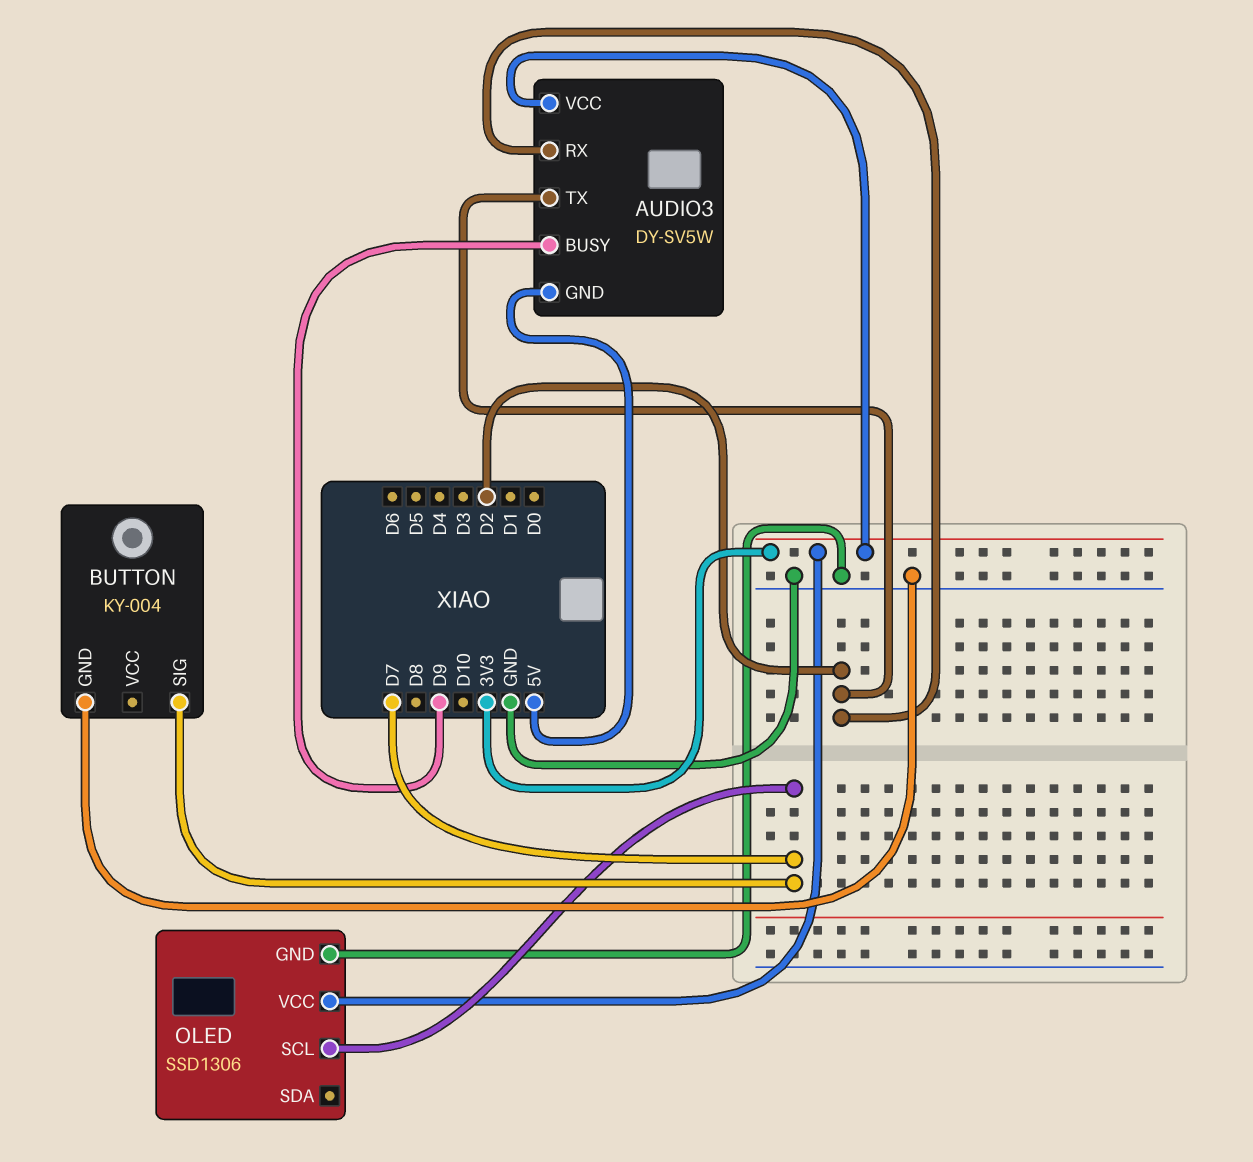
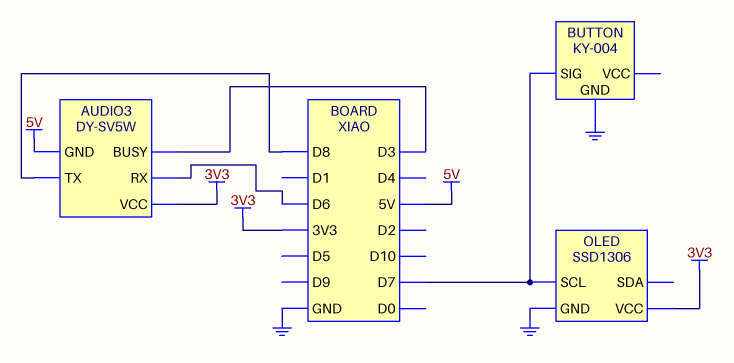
AUDIO3 pin BUSY: D9 -> D3
AUDIO3 pin RX: D2 -> D6
AUDIO3 pin TX: D2 -> D8

